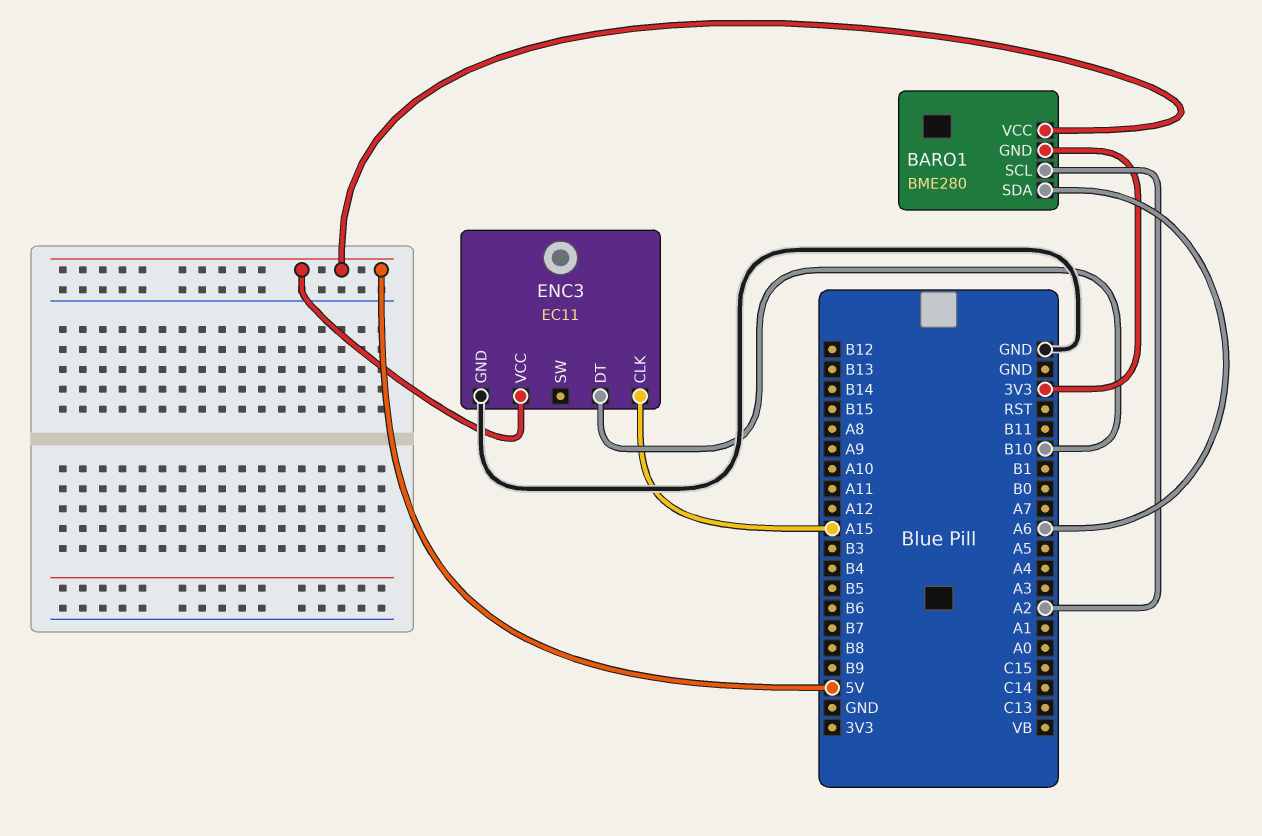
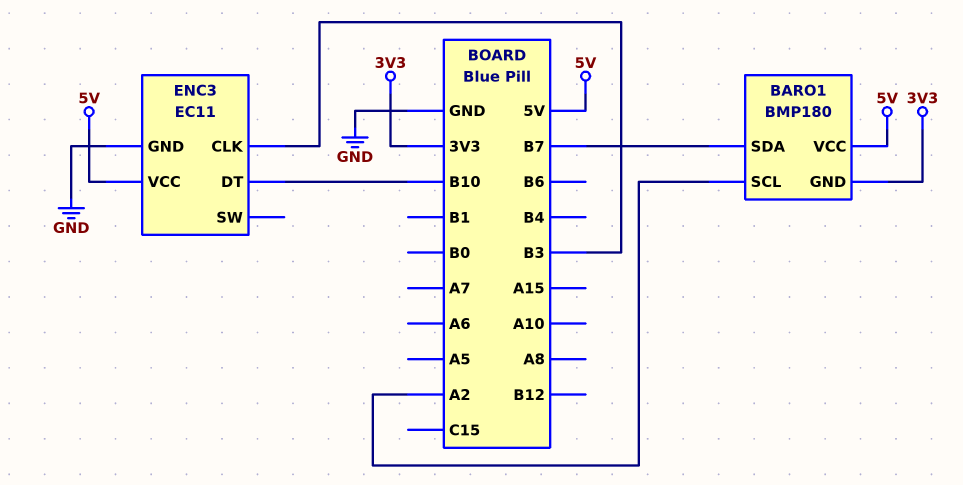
BARO1: BME280 -> BMP180
BARO1 pin SDA: A6 -> B7
ENC3 pin CLK: A15 -> B3

